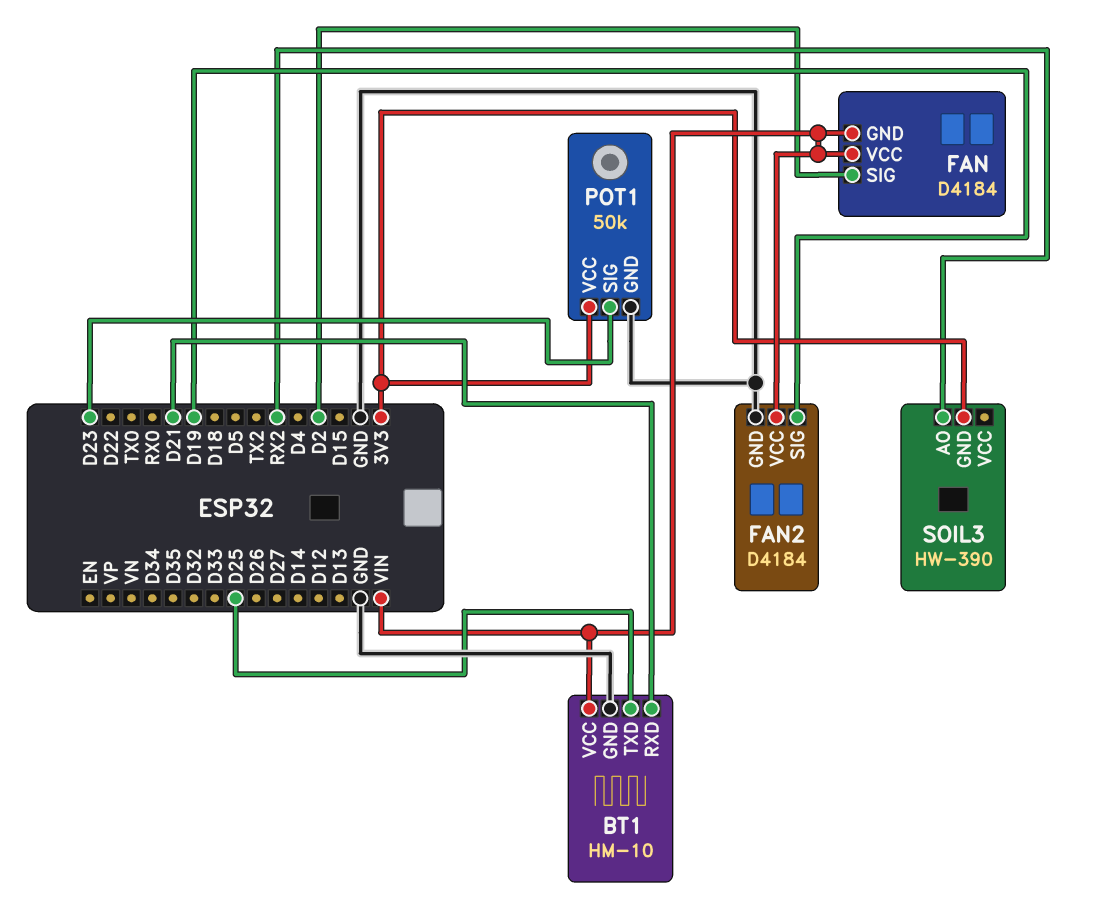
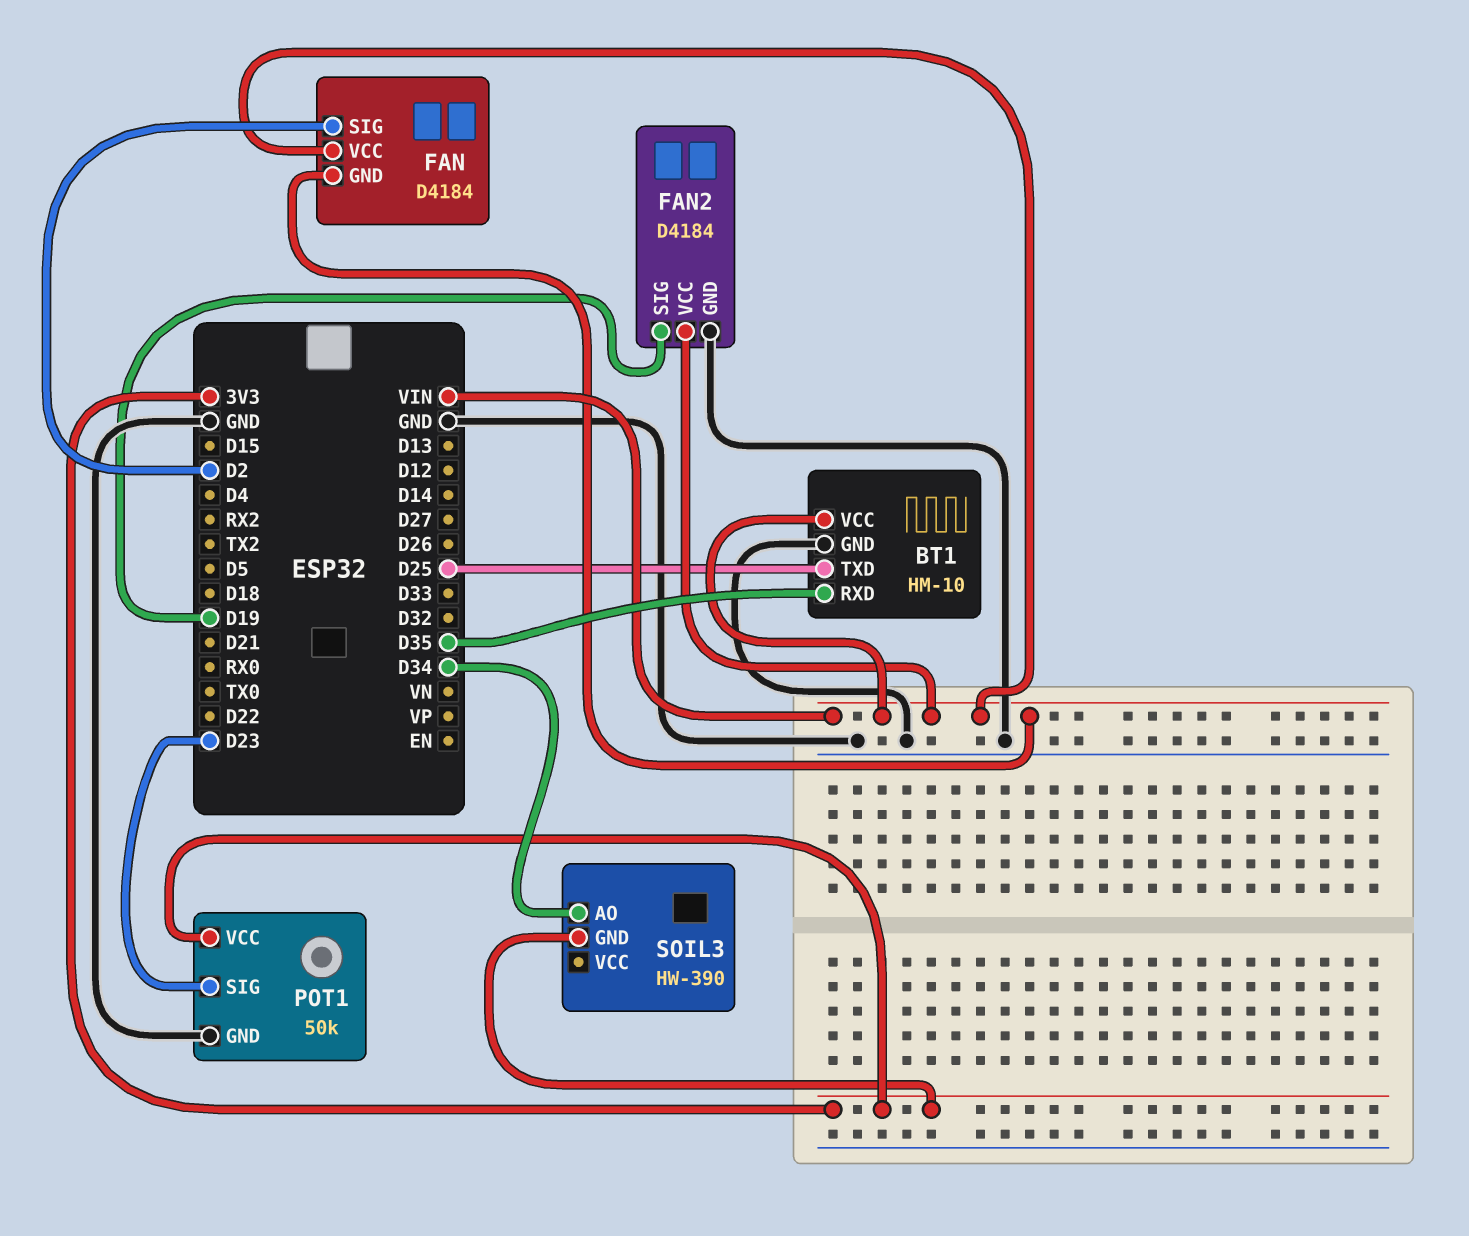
BT1 pin RXD: D21 -> D35
SOIL3 pin AO: RX2 -> D34

